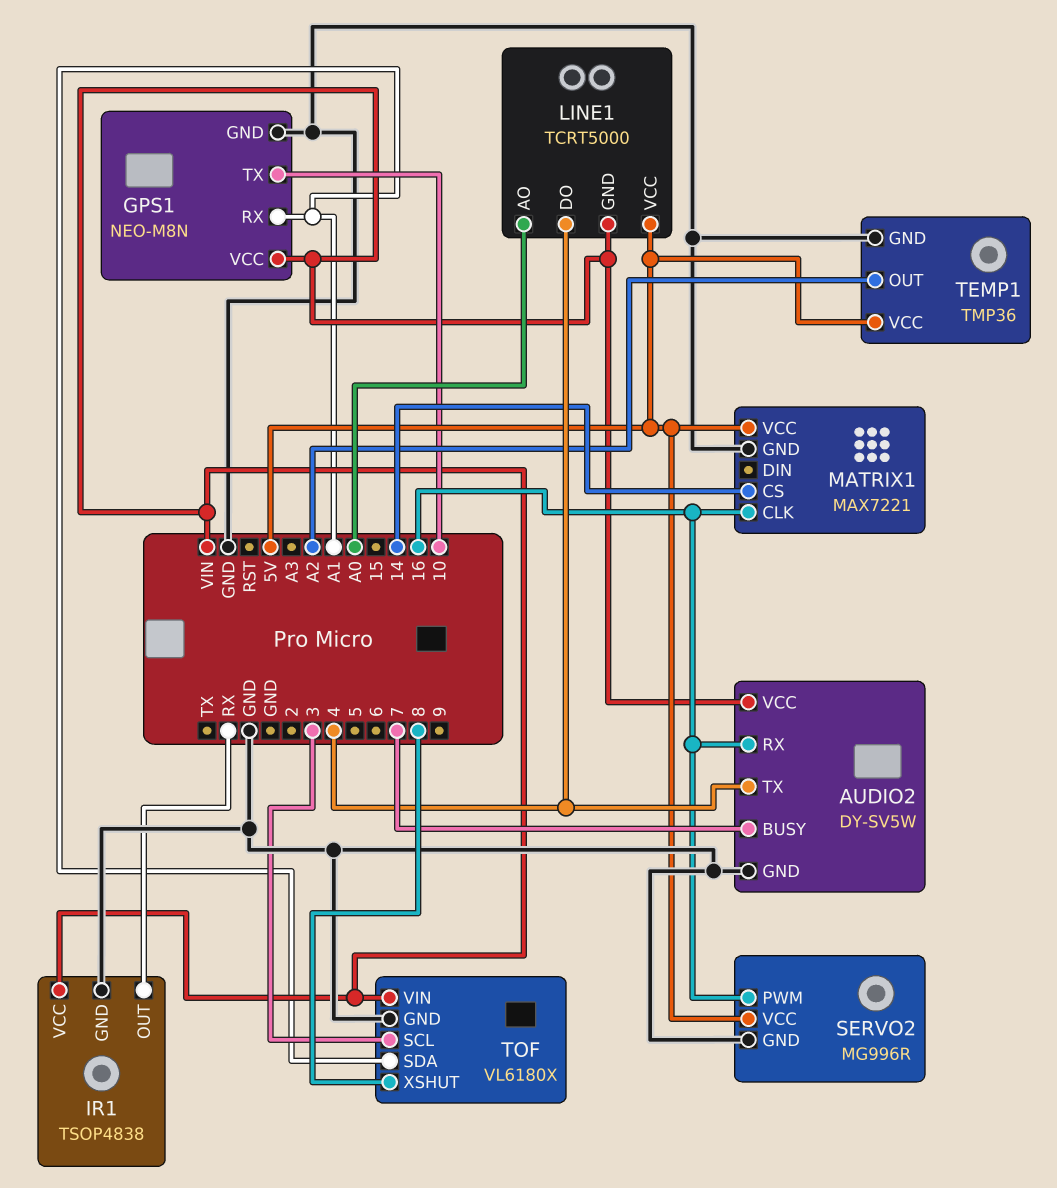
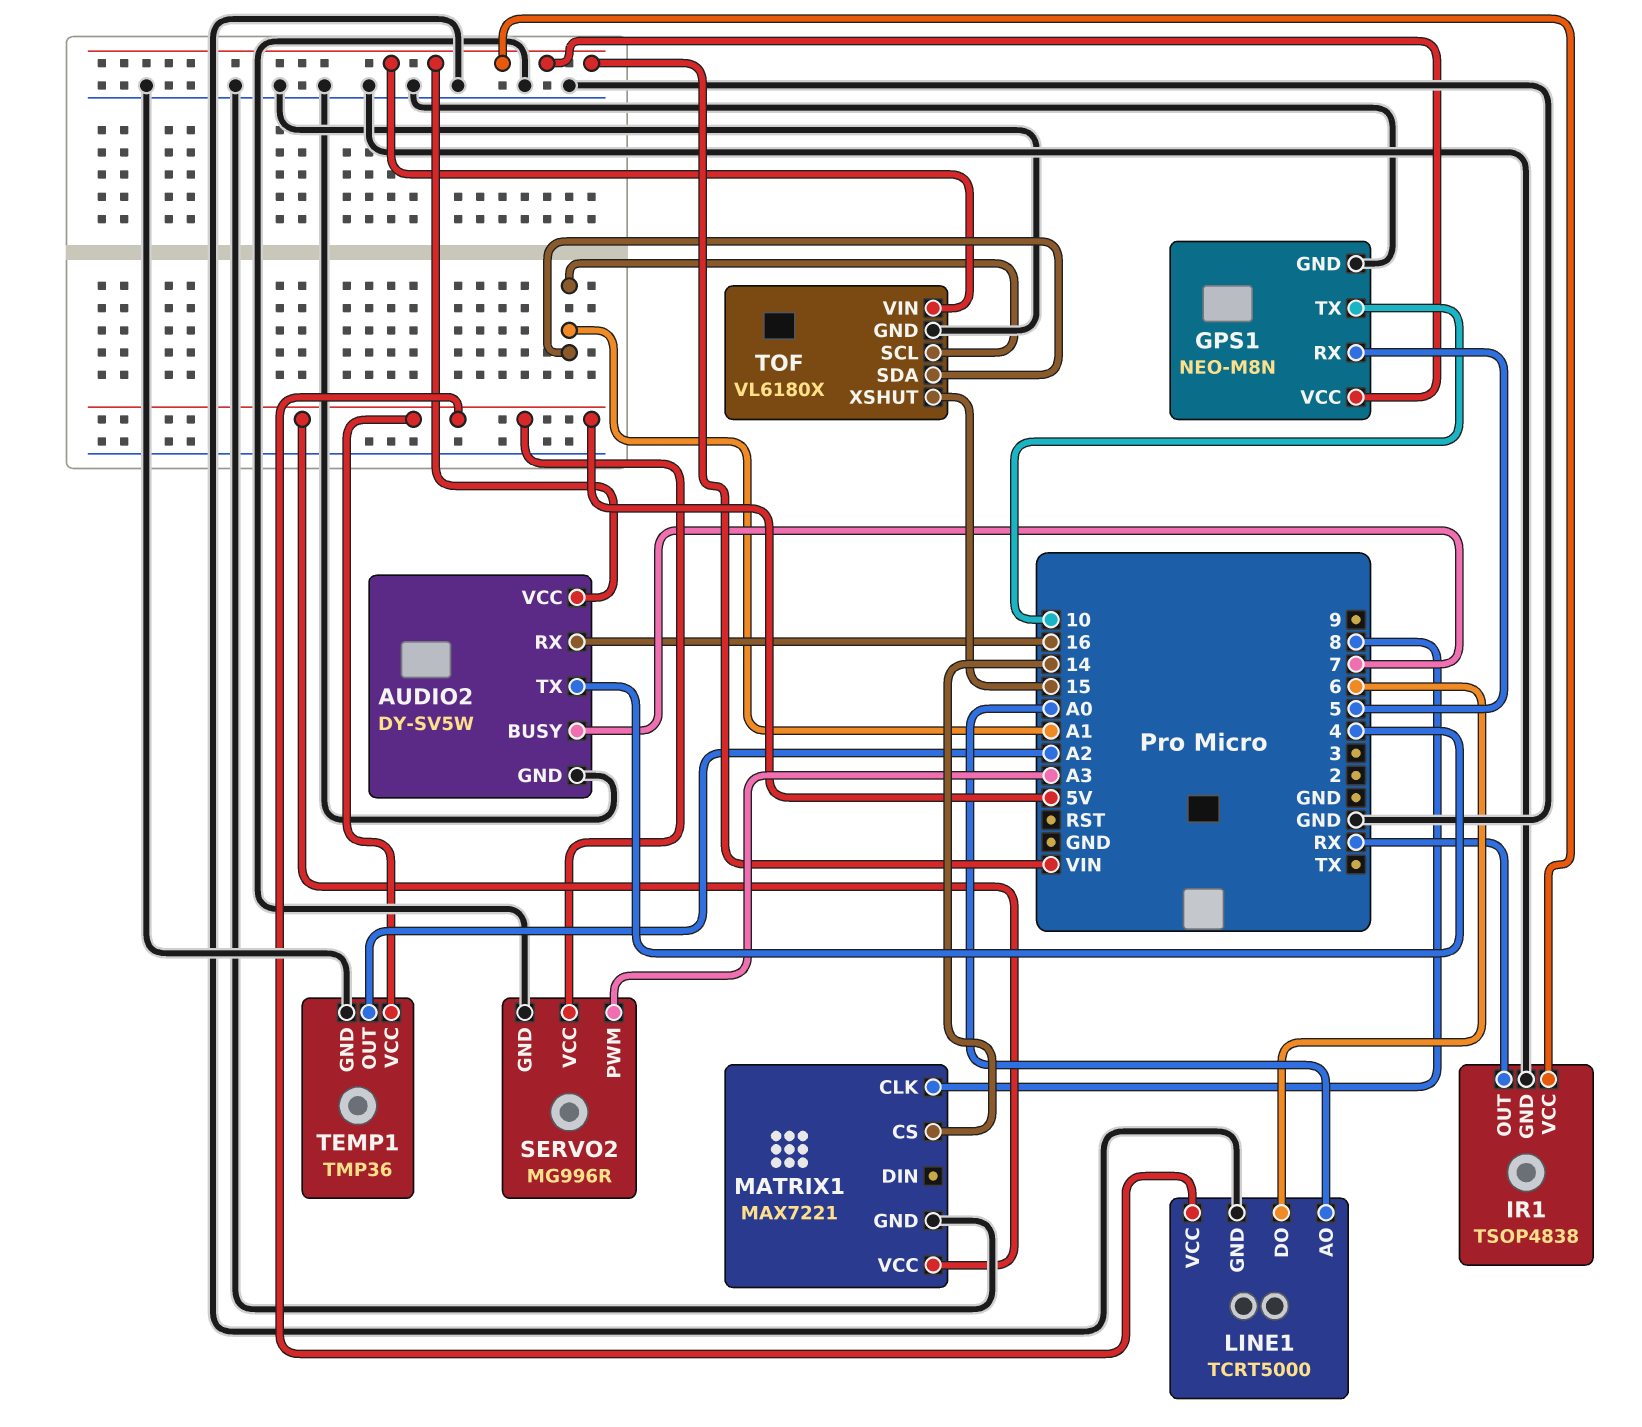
GPS1 pin RX: A1 -> 5
LINE1 pin DO: 4 -> 6
LINE1 pin GND: VIN -> GND
MATRIX1 pin CLK: 16 -> 8
SERVO2 pin PWM: 16 -> A3
TOF pin SCL: 3 -> A1
TOF pin XSHUT: 8 -> 15

